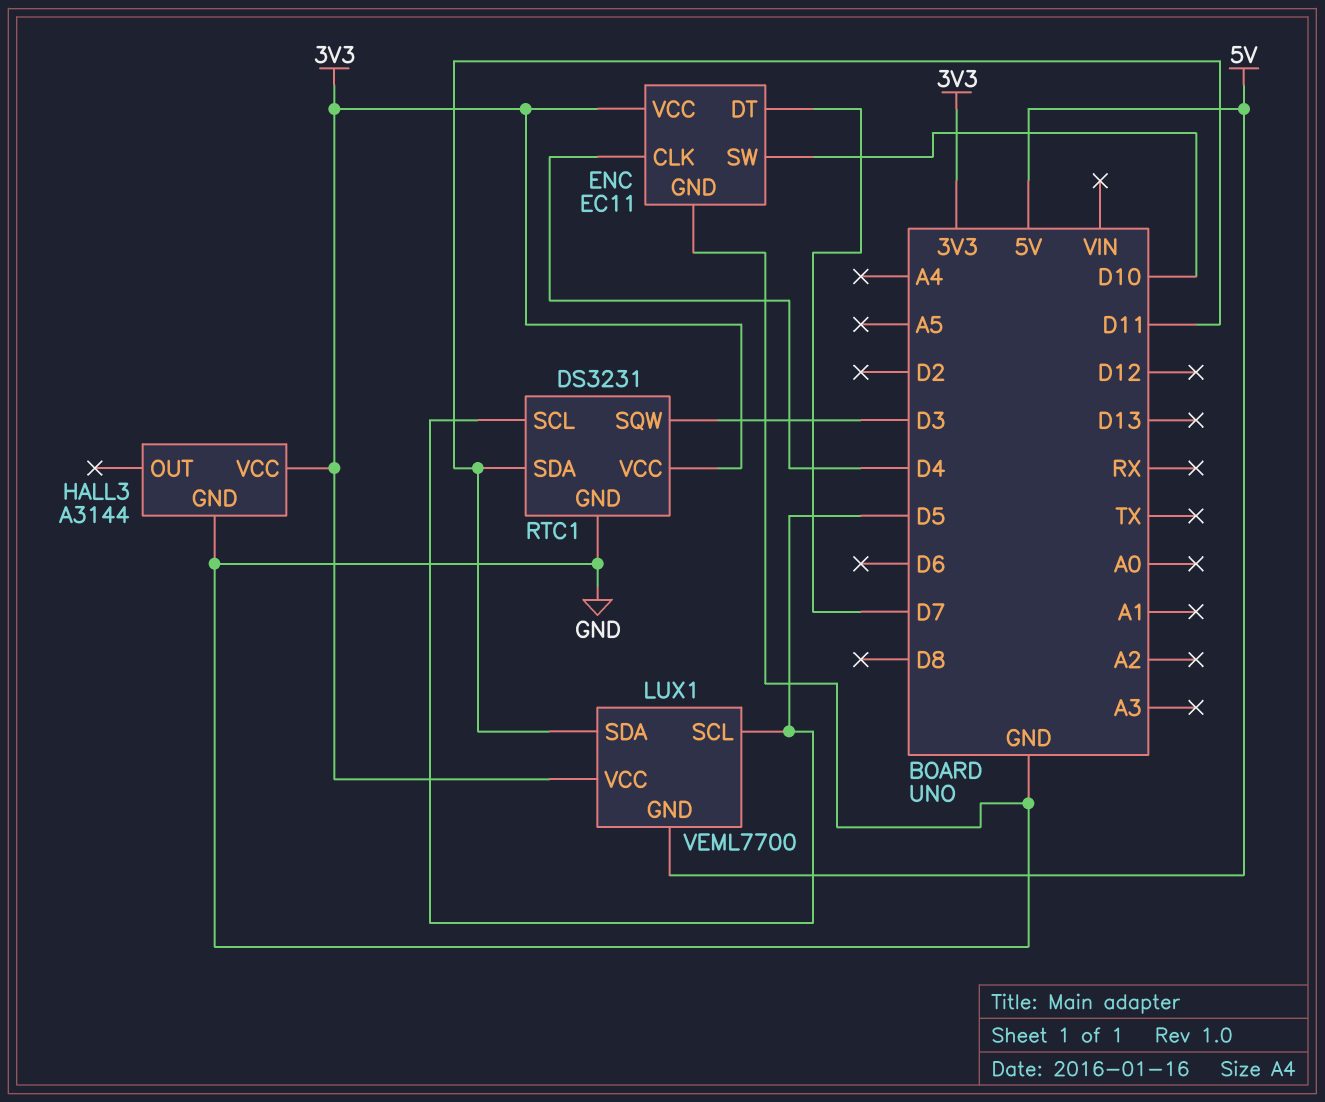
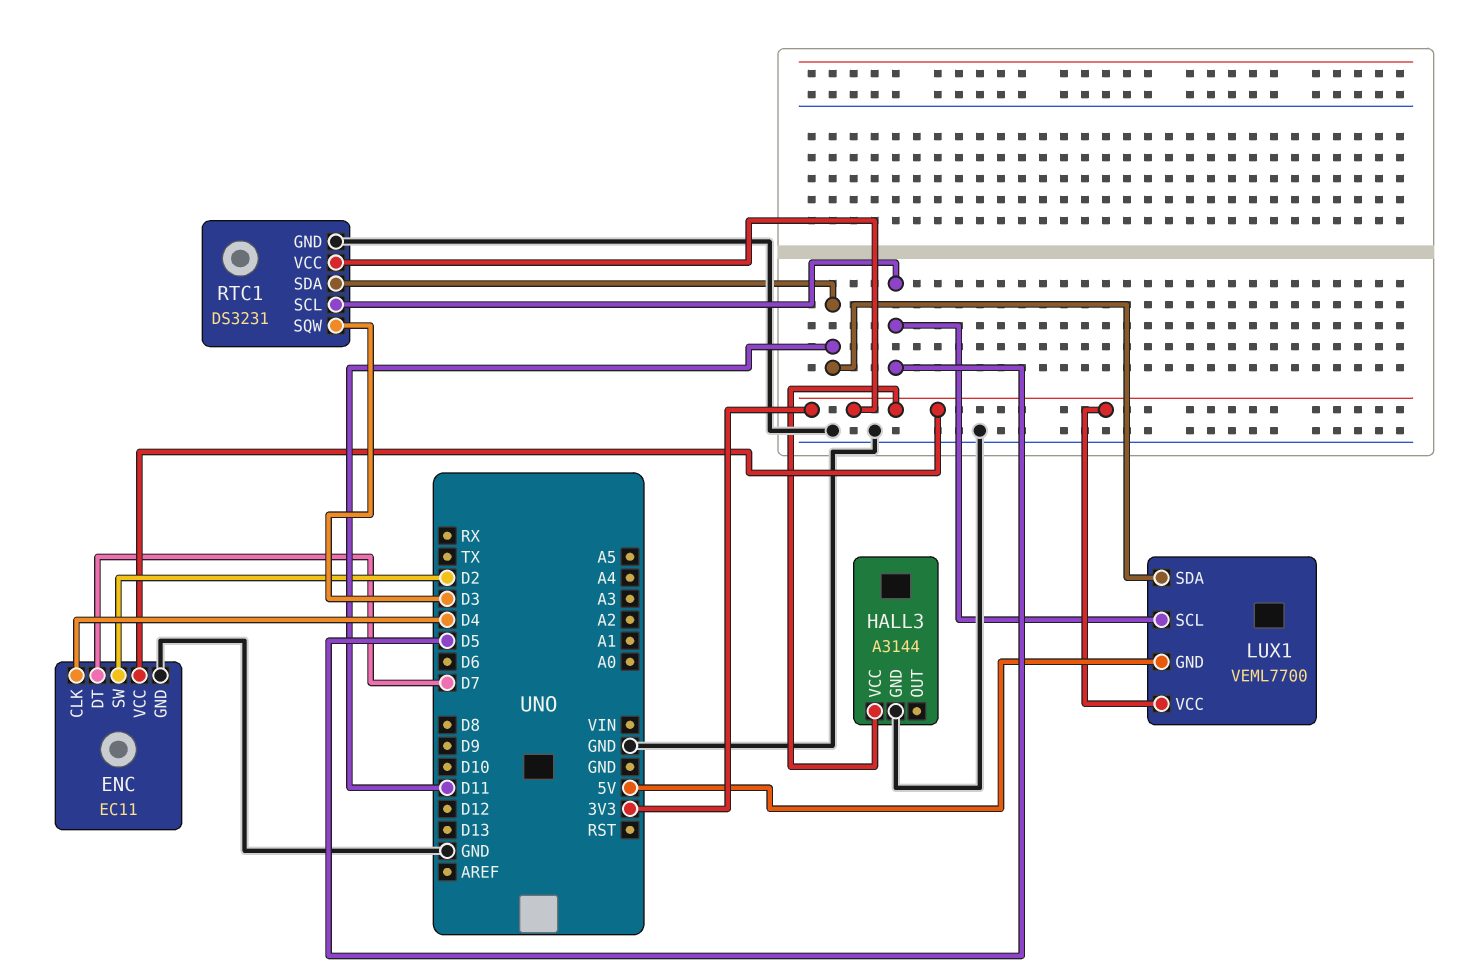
ENC pin SW: D10 -> D2

